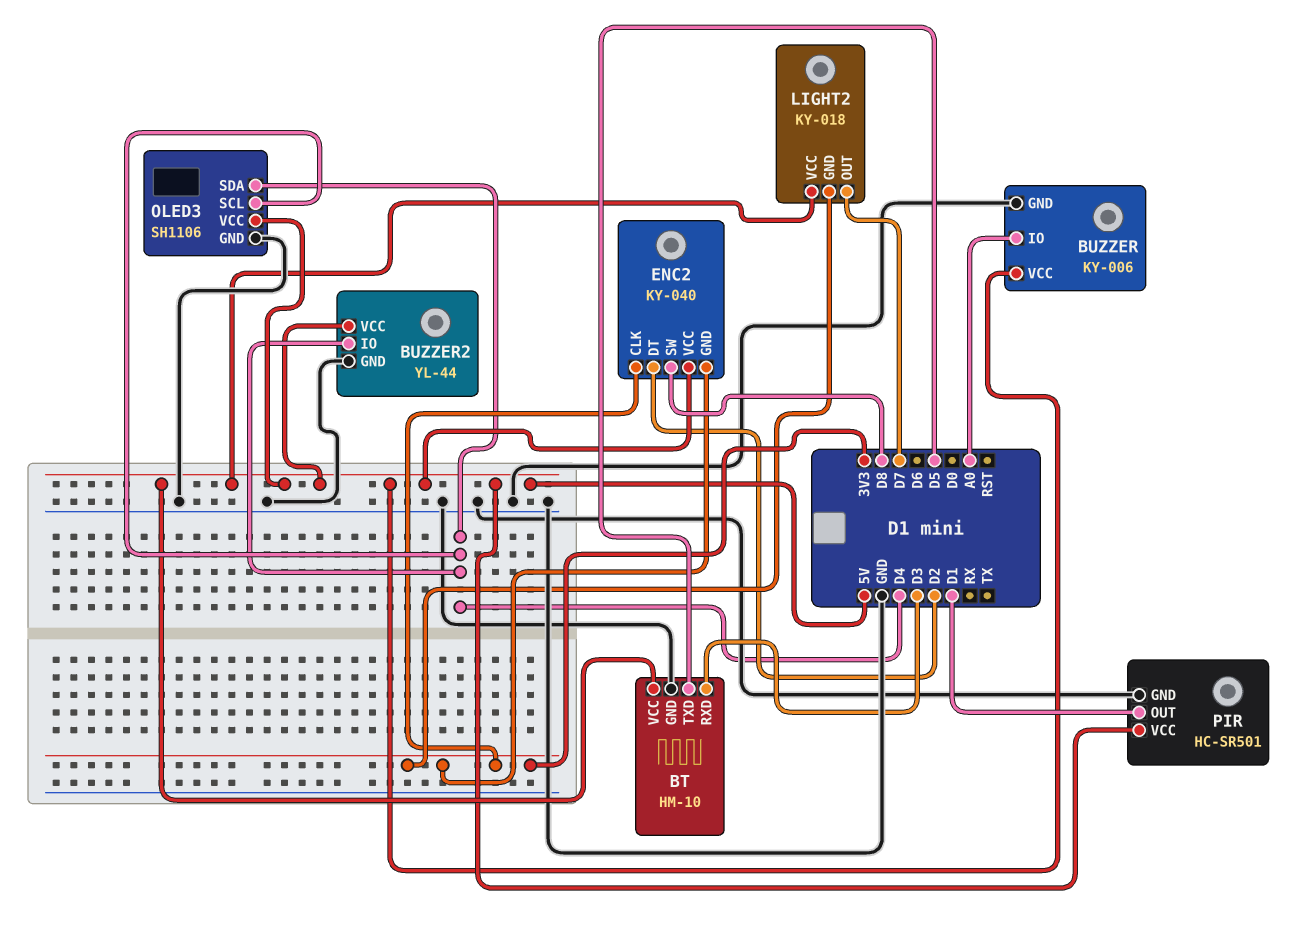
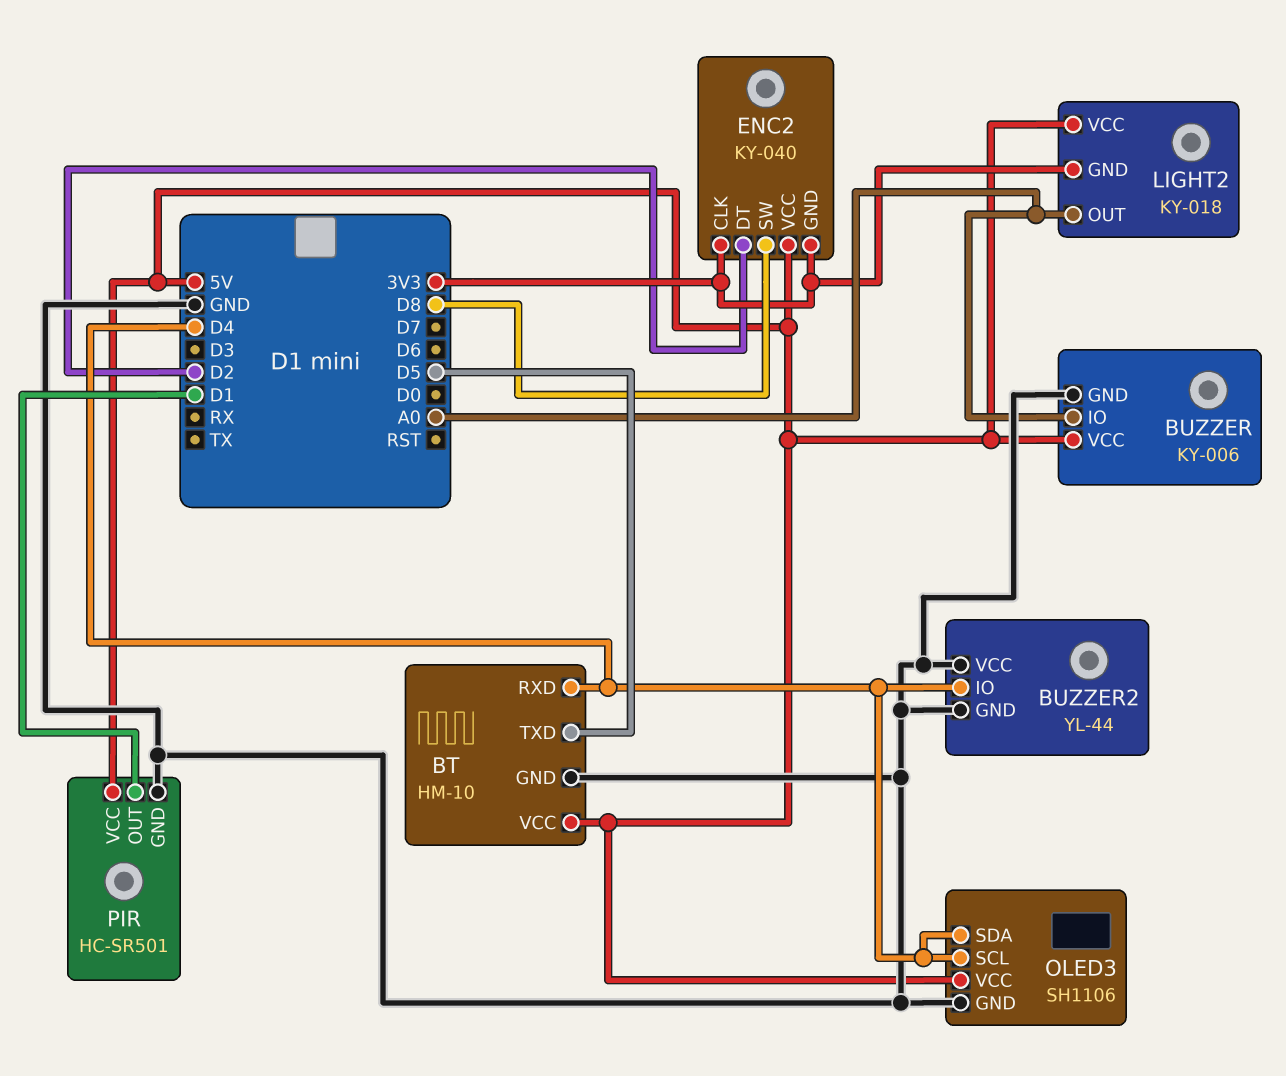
BT pin RXD: D3 -> D4
BUZZER2 pin VCC: 5V -> GND
LIGHT2 pin OUT: D7 -> A0

